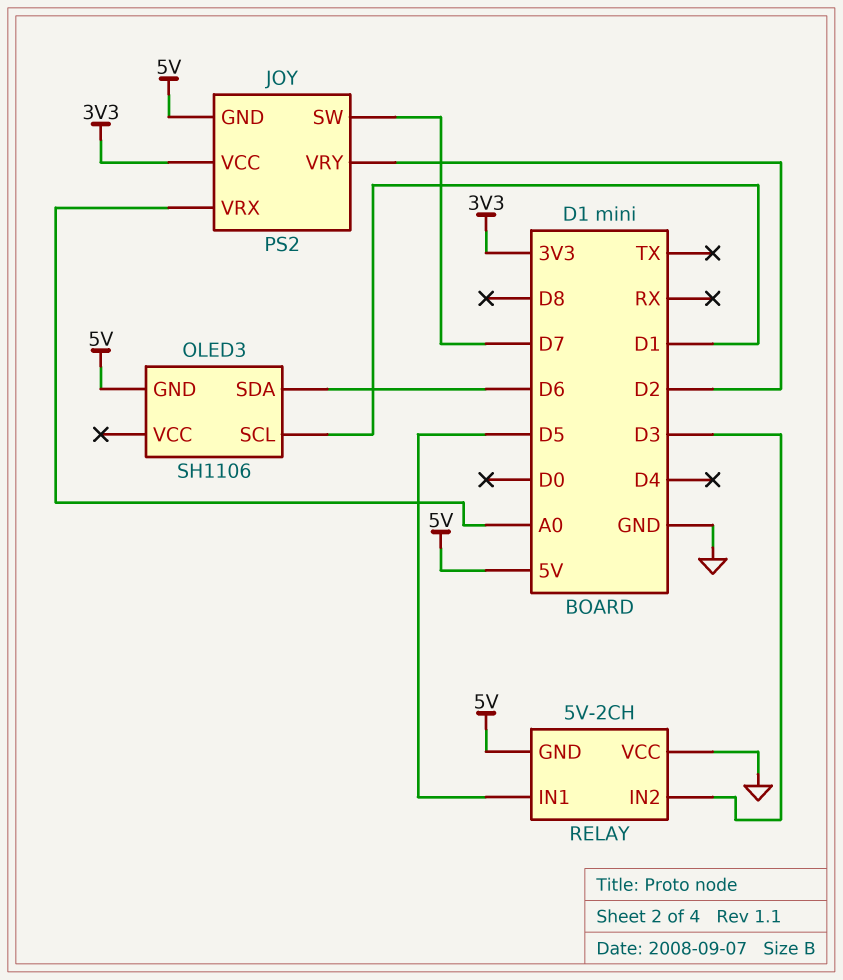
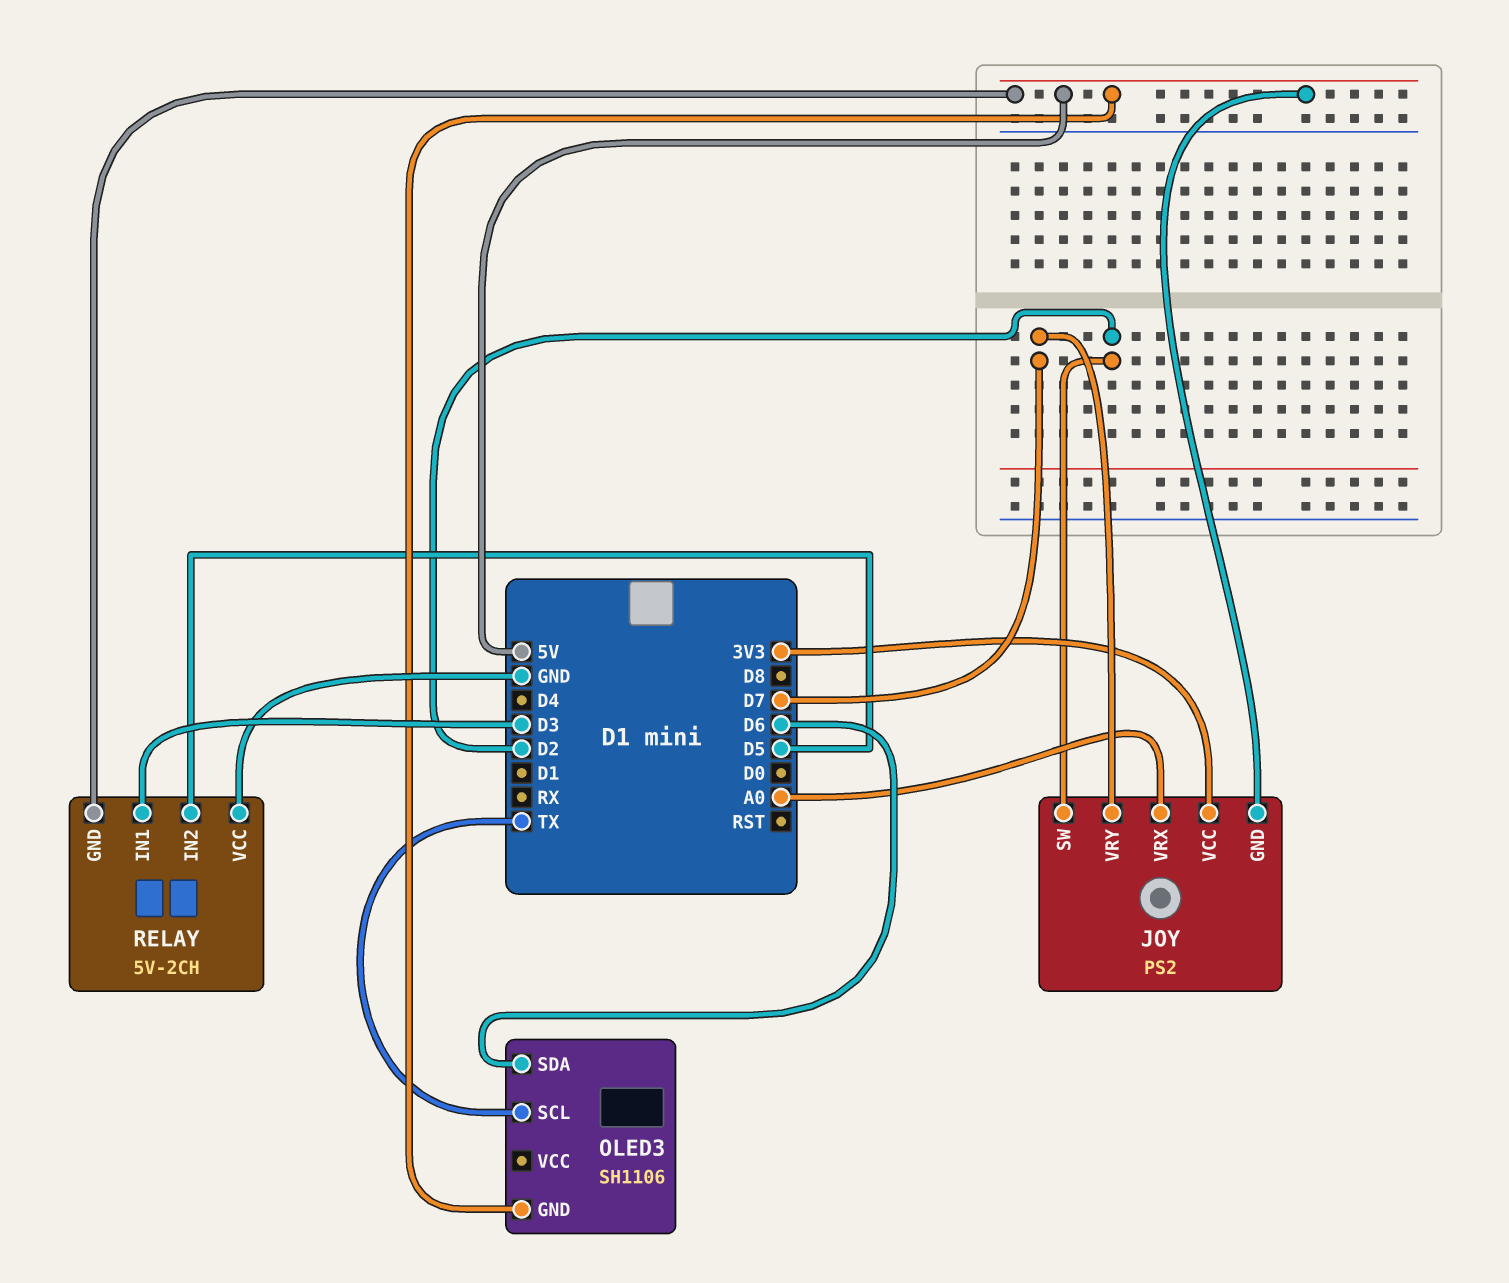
JOY pin SW: D7 -> D2
JOY pin VRY: D2 -> D7
OLED3 pin SCL: D1 -> TX
RELAY pin IN1: D5 -> D3
RELAY pin IN2: D3 -> D5

